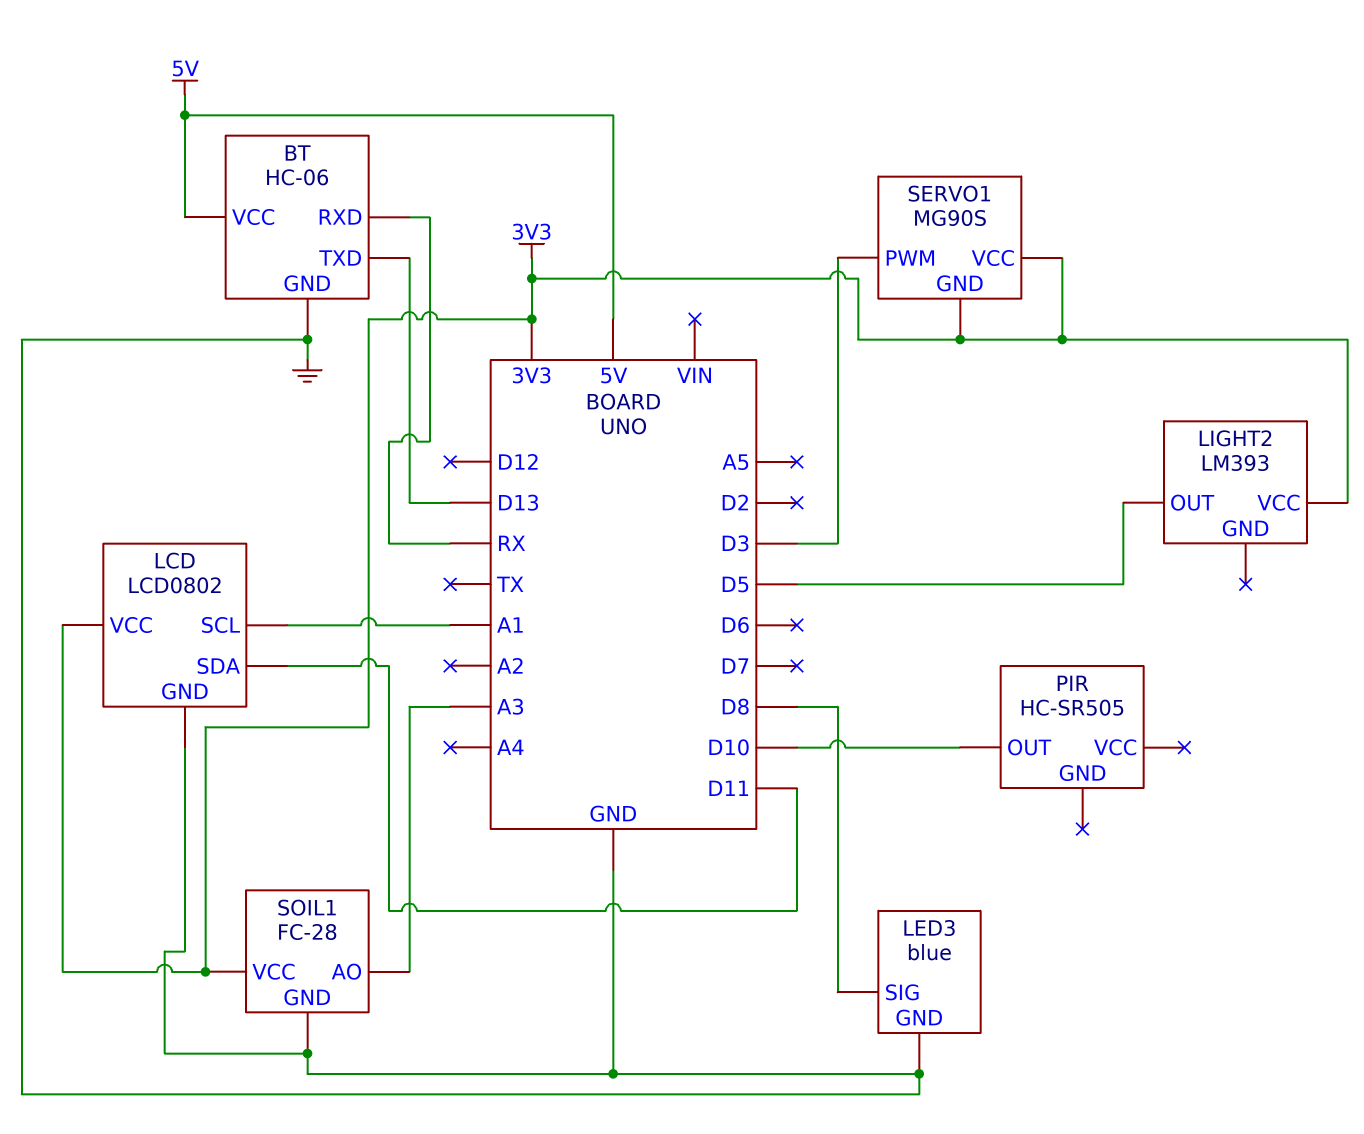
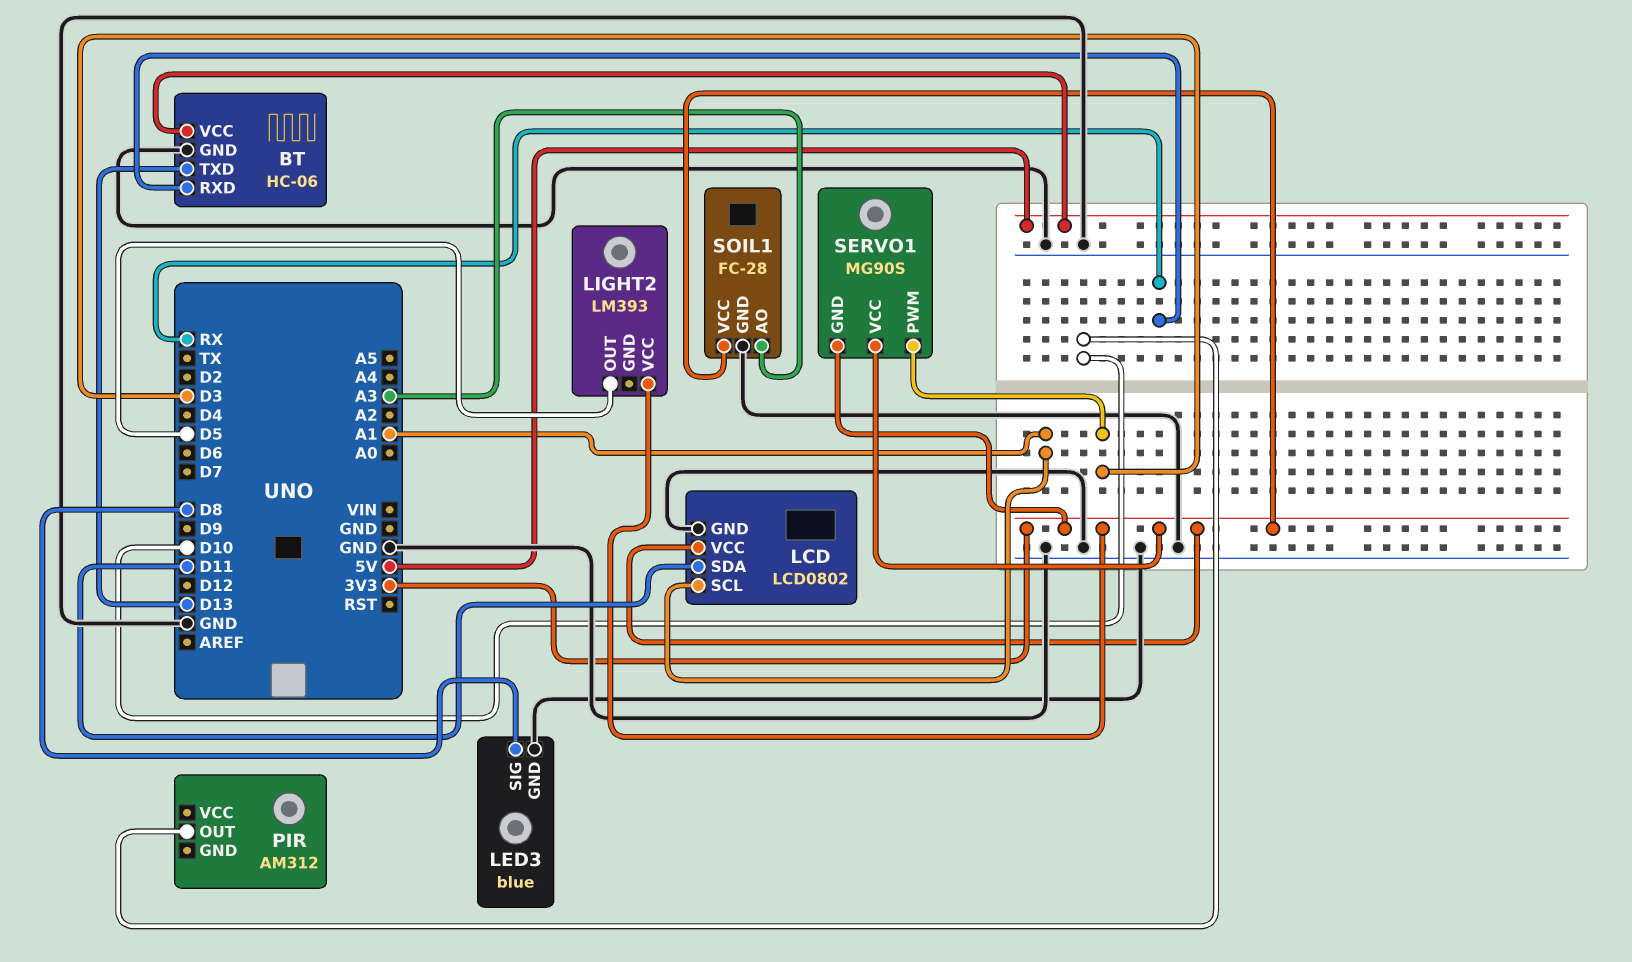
PIR: HC-SR505 -> AM312

